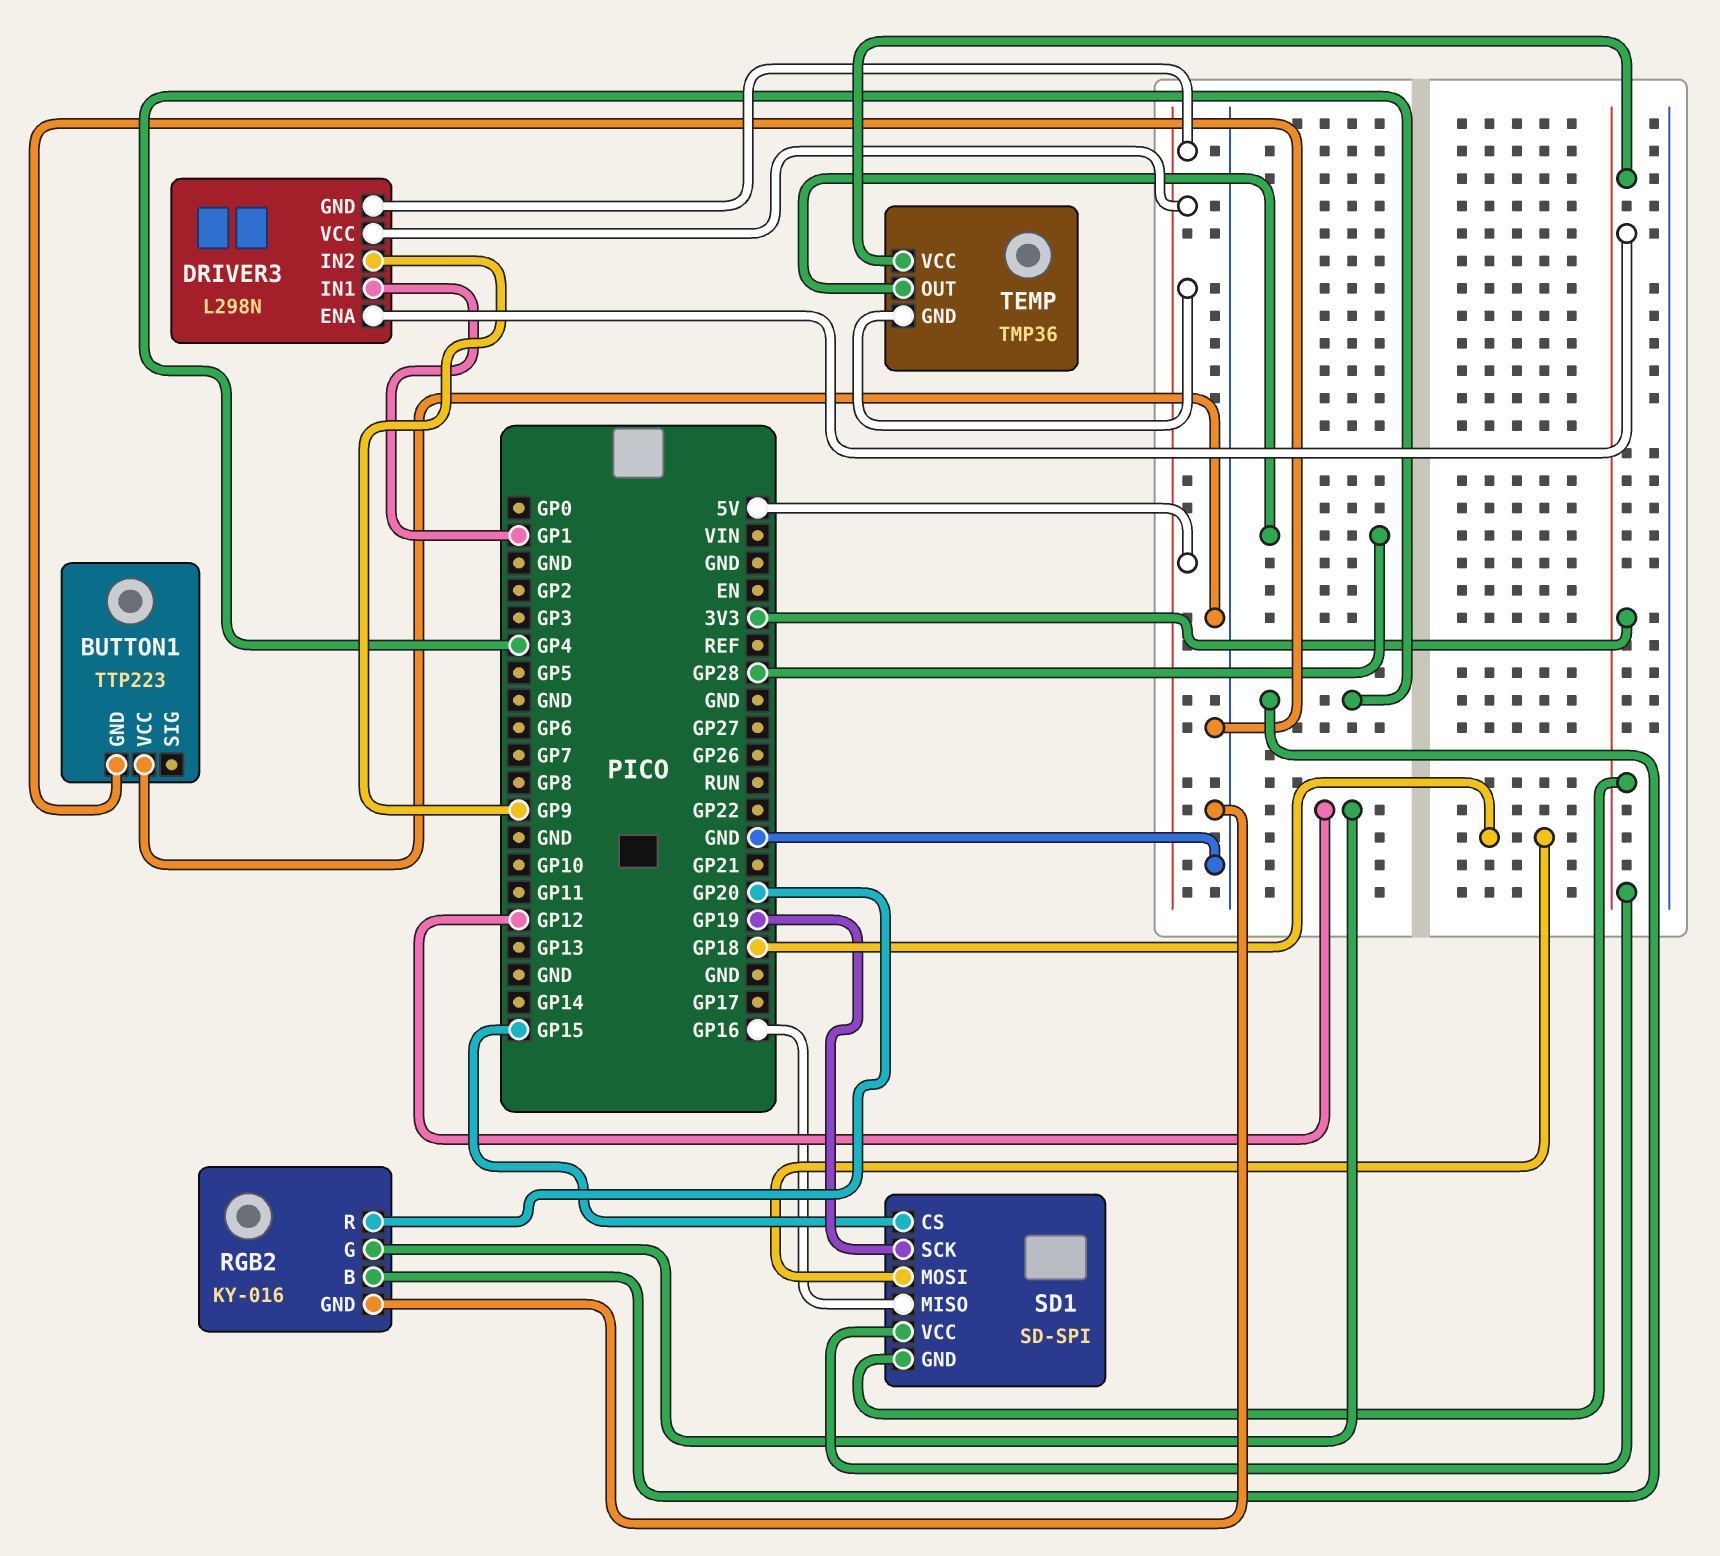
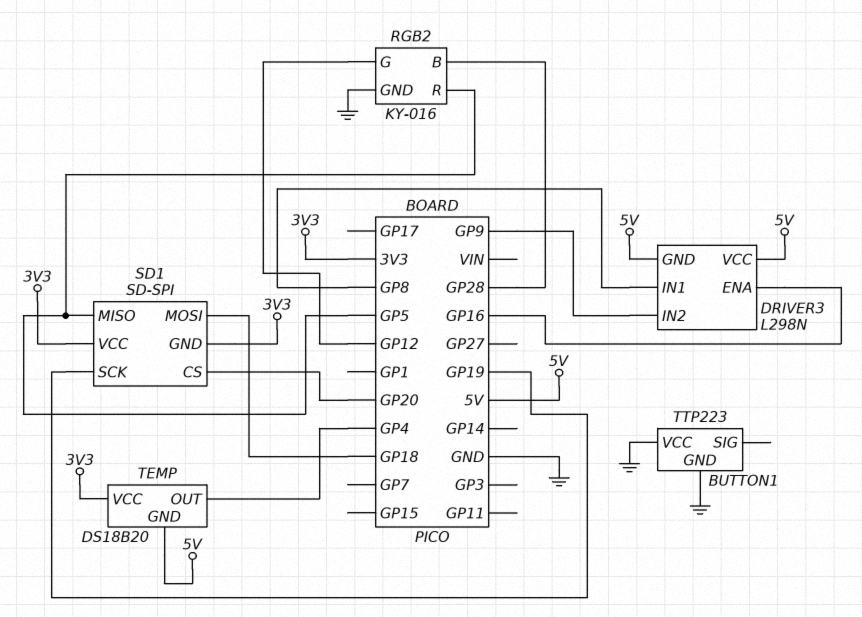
DRIVER3 pin ENA: 3V3 -> GP16
DRIVER3 pin IN1: GP1 -> GP8
RGB2 pin B: GP4 -> GP28
RGB2 pin R: GP20 -> GP5
SD1 pin CS: GP15 -> GP20
SD1 pin MISO: GP16 -> GP5
TEMP: TMP36 -> DS18B20
TEMP pin OUT: GP28 -> GP4

